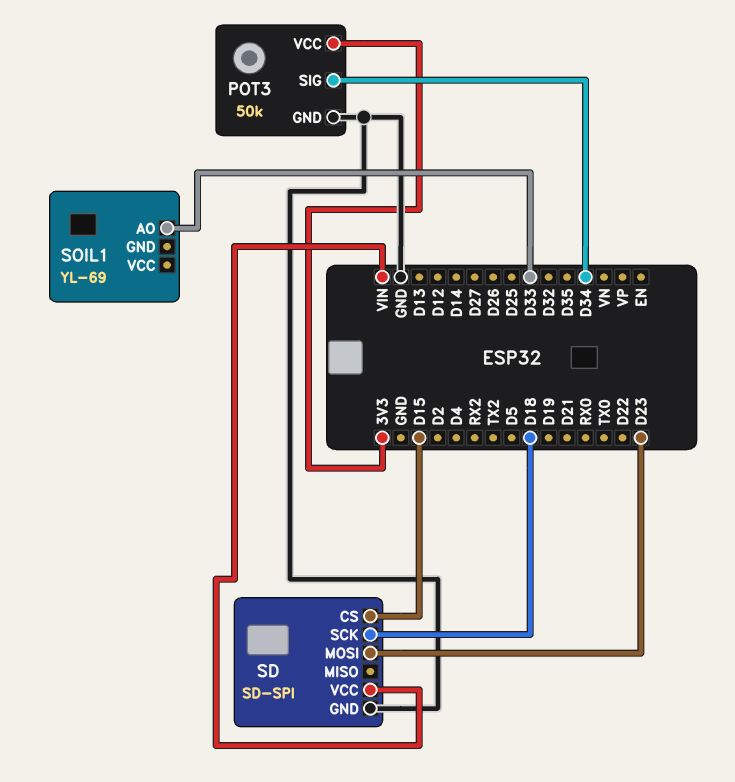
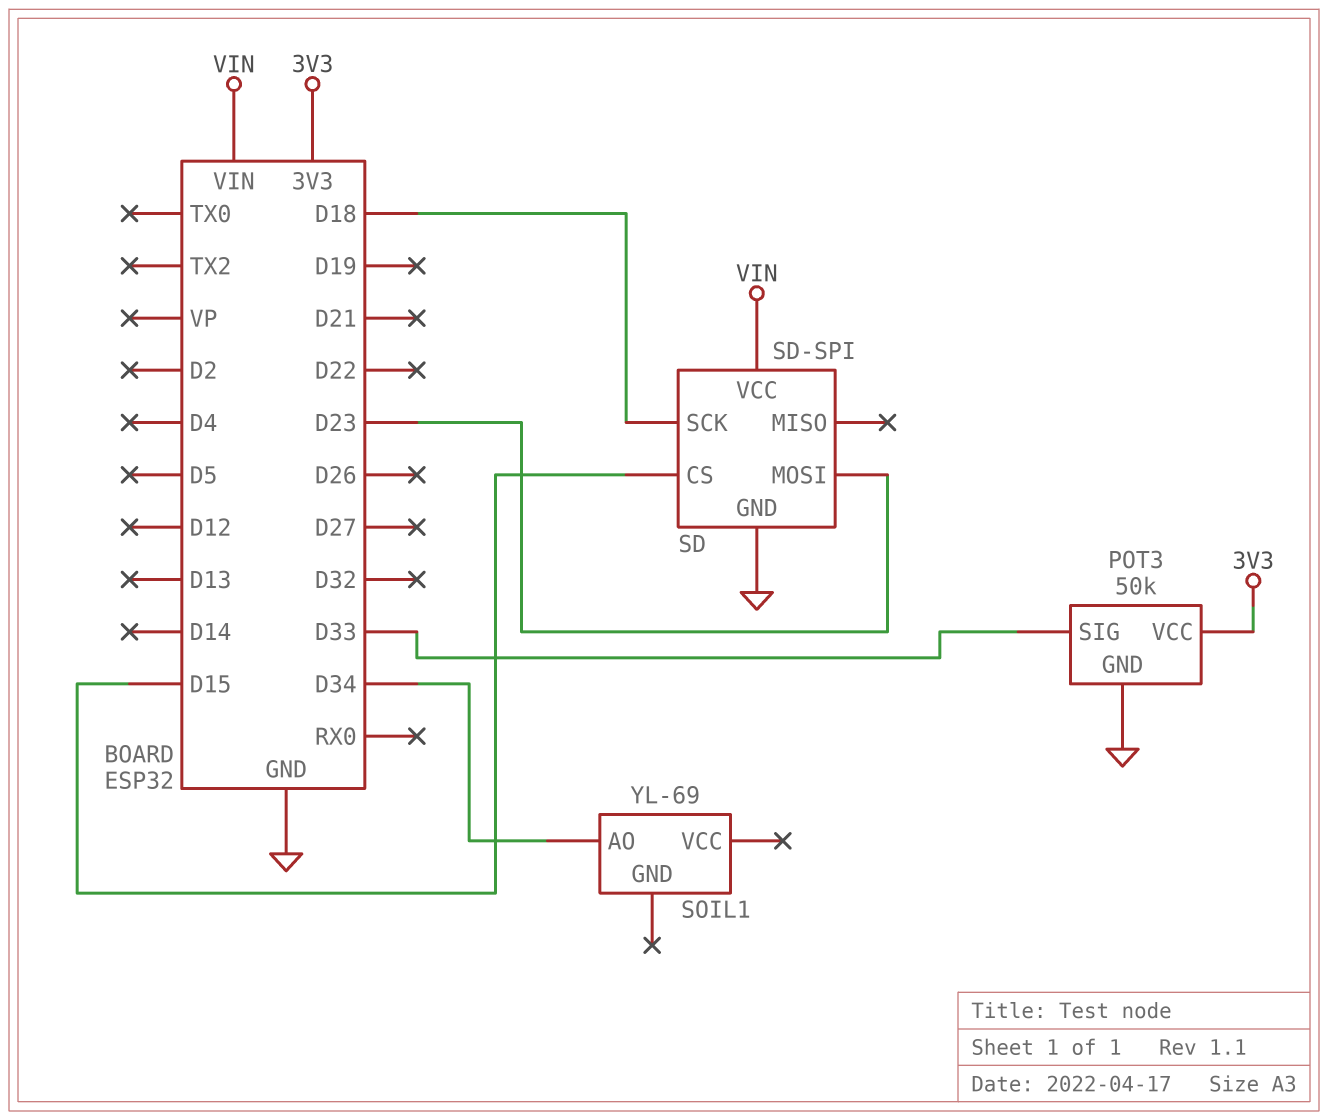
POT3 pin SIG: D34 -> D33
SOIL1 pin AO: D33 -> D34

